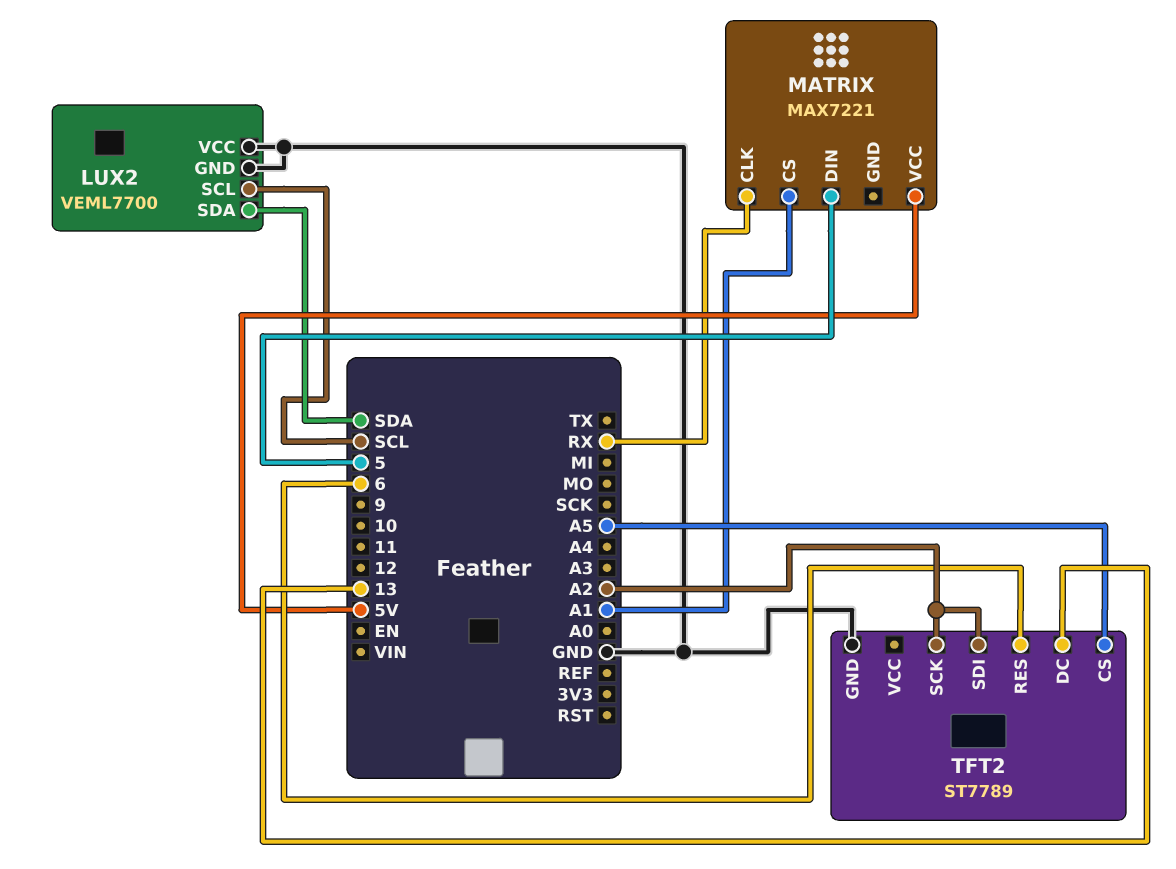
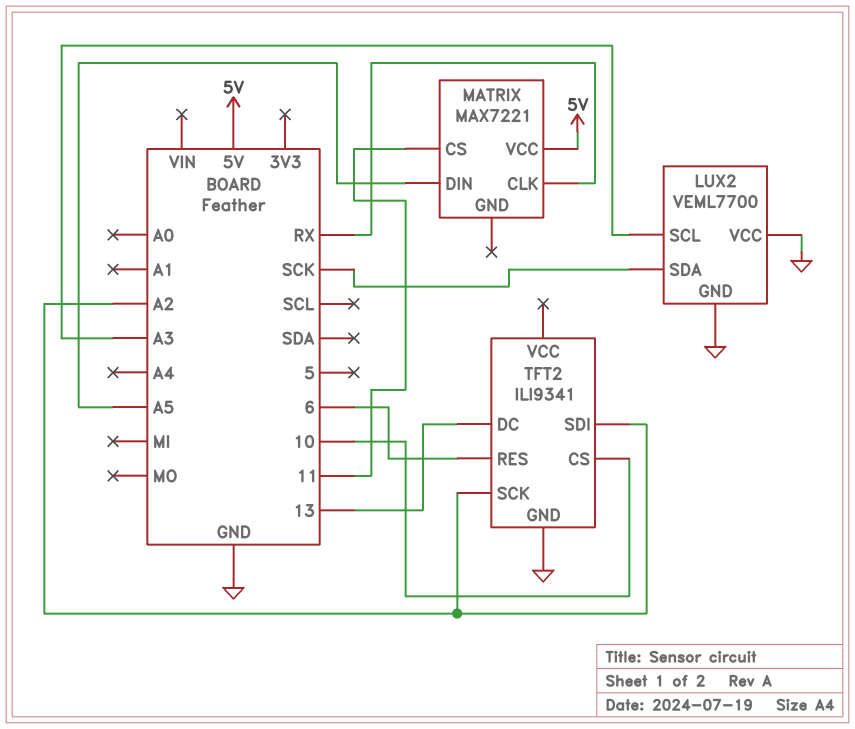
LUX2 pin SCL: SCL -> A3
LUX2 pin SDA: SDA -> SCK
MATRIX pin CS: A1 -> 11
MATRIX pin DIN: 5 -> A5
TFT2: ST7789 -> ILI9341
TFT2 pin CS: A5 -> 10

